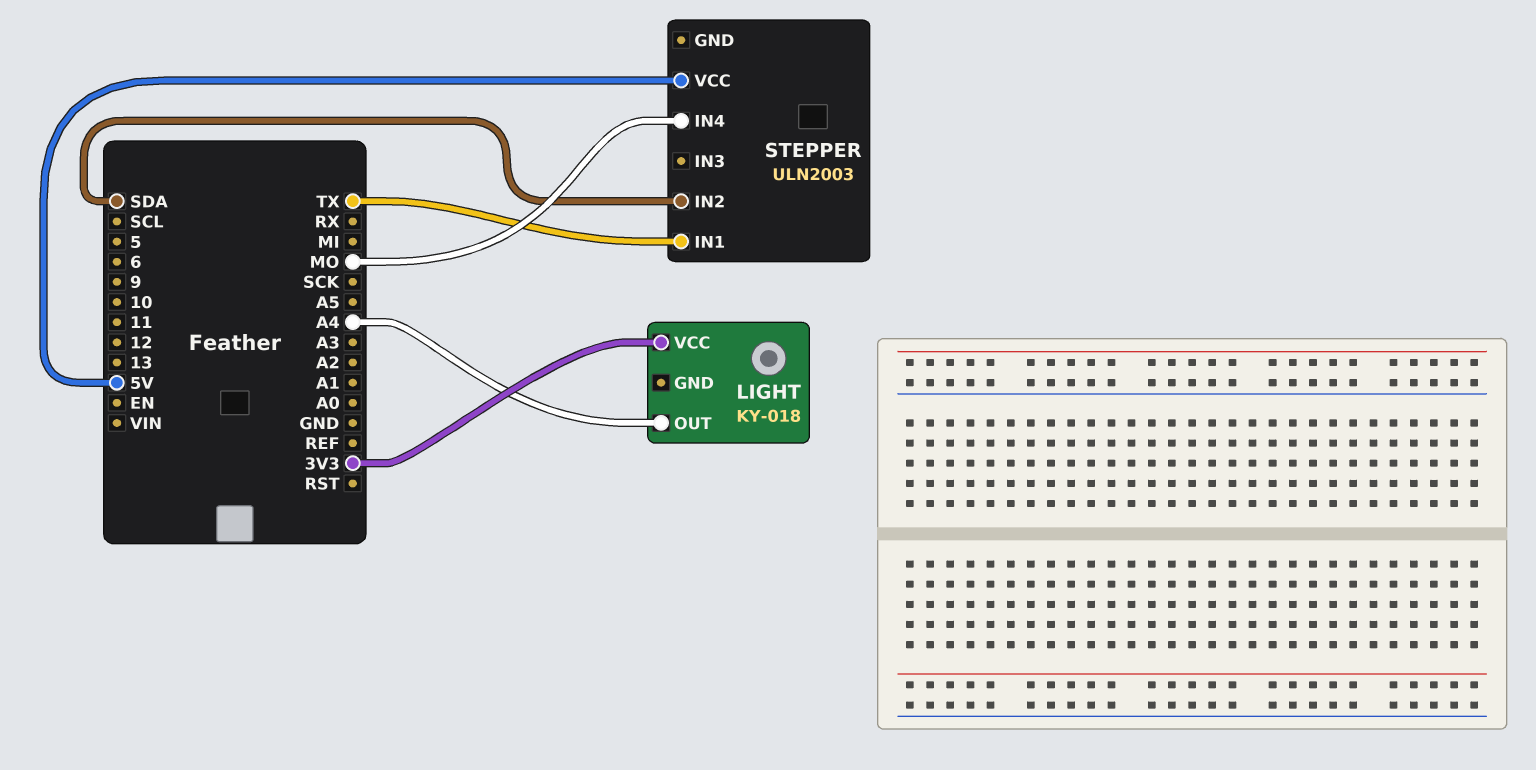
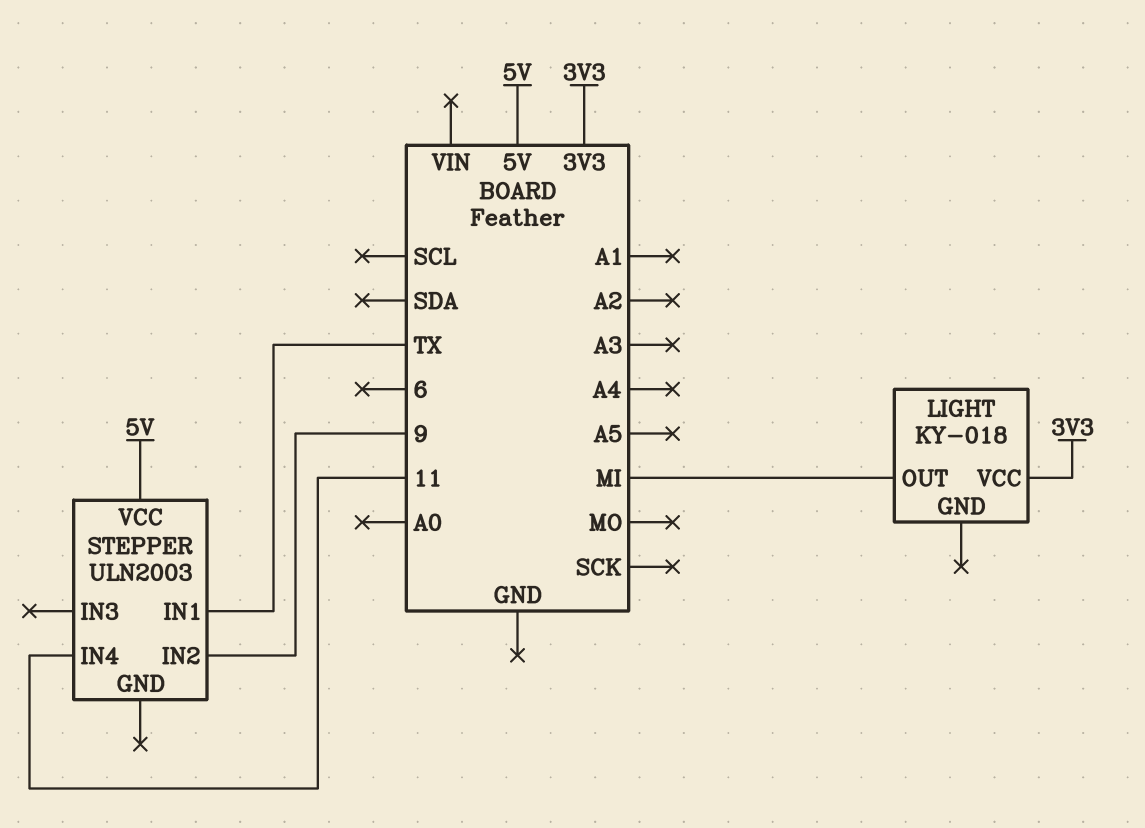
LIGHT pin OUT: A4 -> MI
STEPPER pin IN2: SDA -> 9
STEPPER pin IN4: MO -> 11

